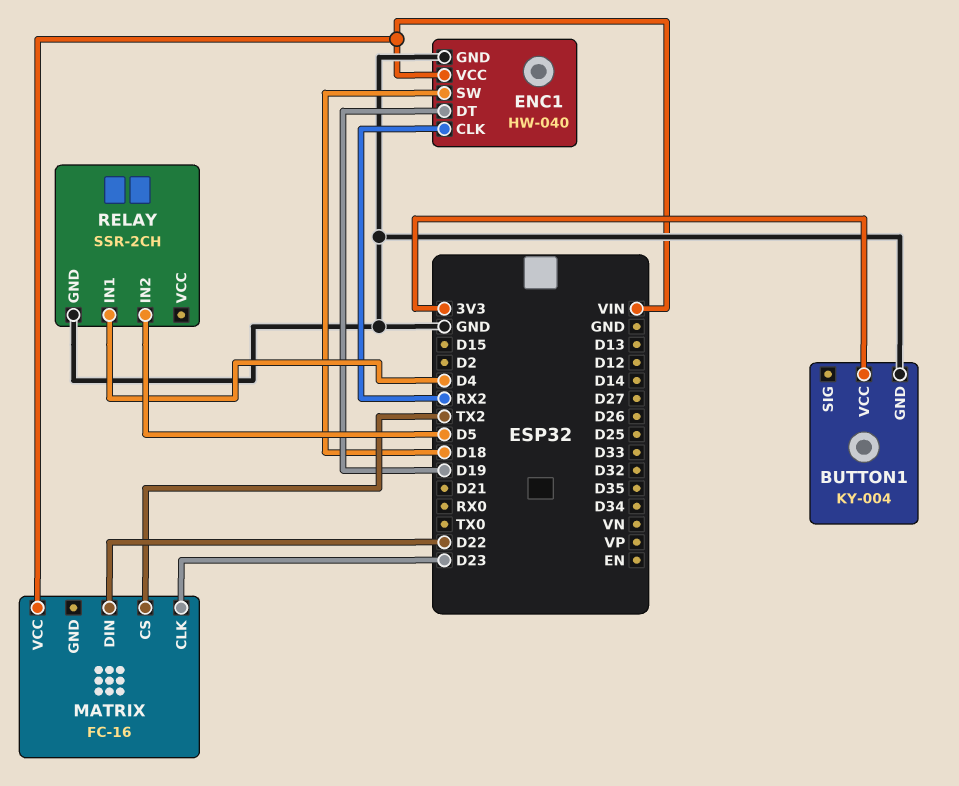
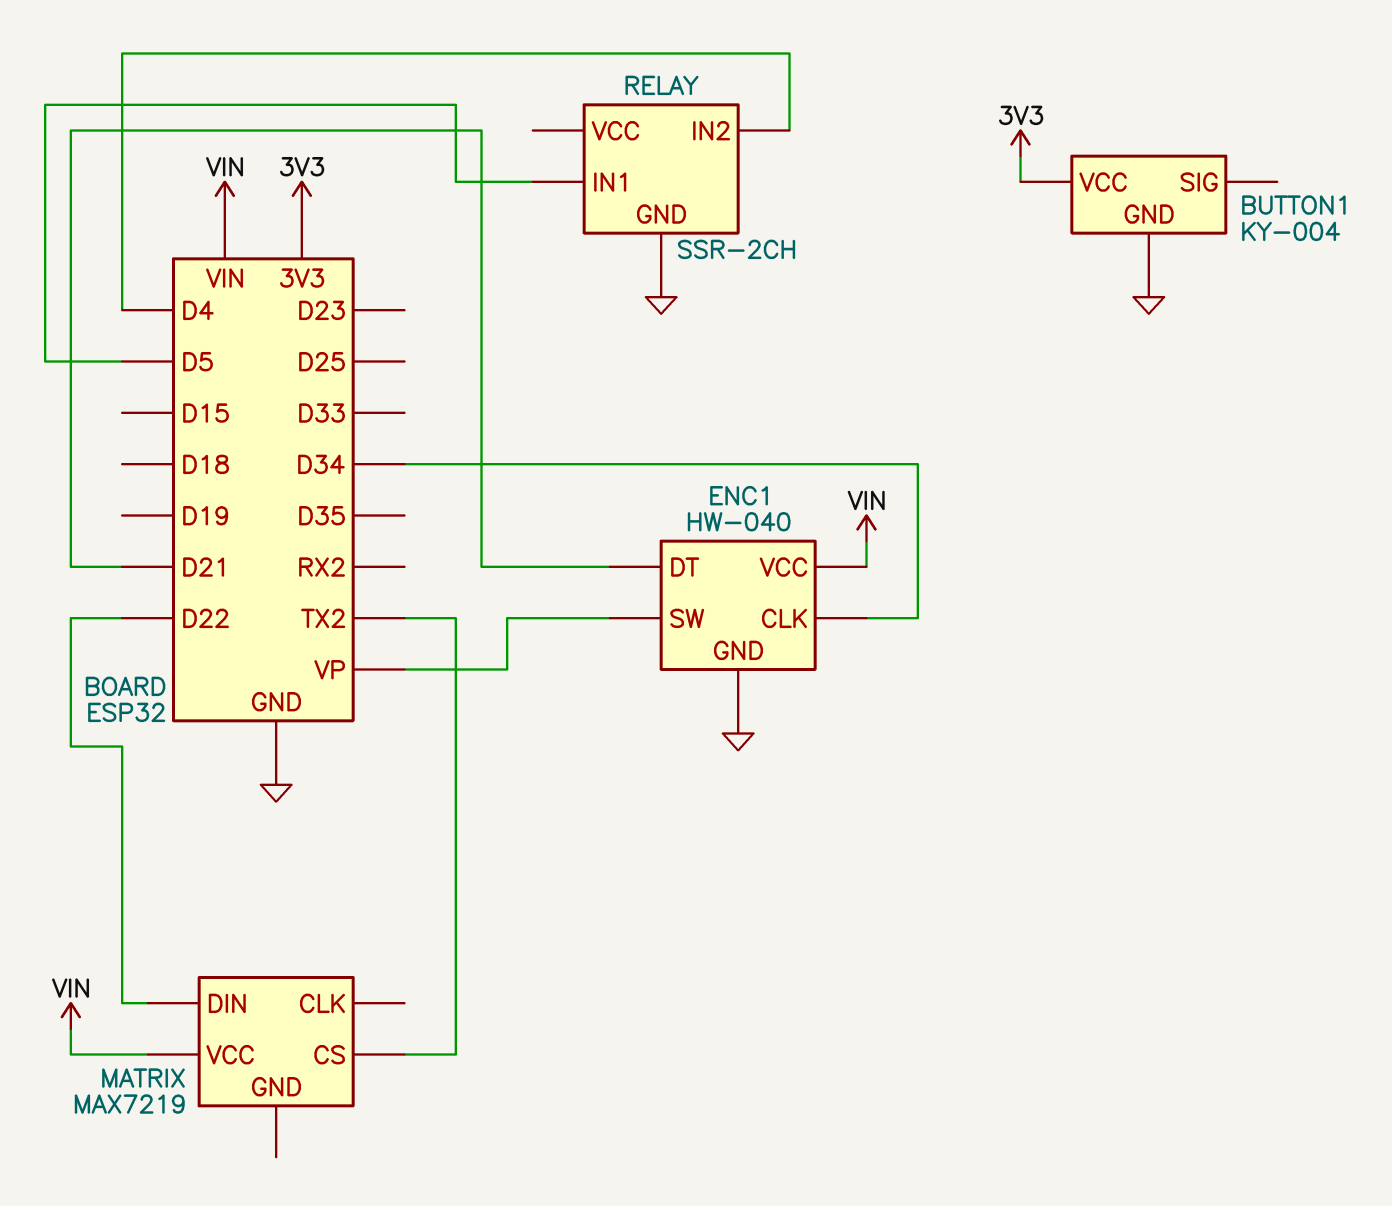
ENC1 pin CLK: RX2 -> D34
ENC1 pin DT: D19 -> D21
ENC1 pin SW: D18 -> VP
MATRIX: FC-16 -> MAX7219
MATRIX pin CLK: D23 -> none
RELAY pin IN1: D4 -> D5
RELAY pin IN2: D5 -> D4

